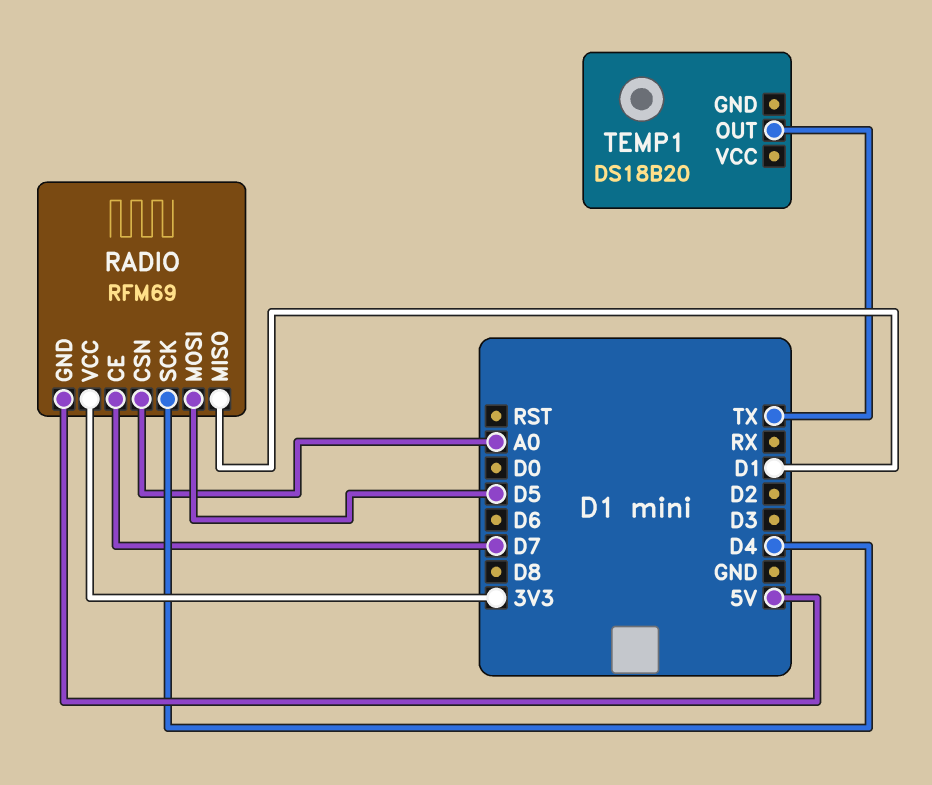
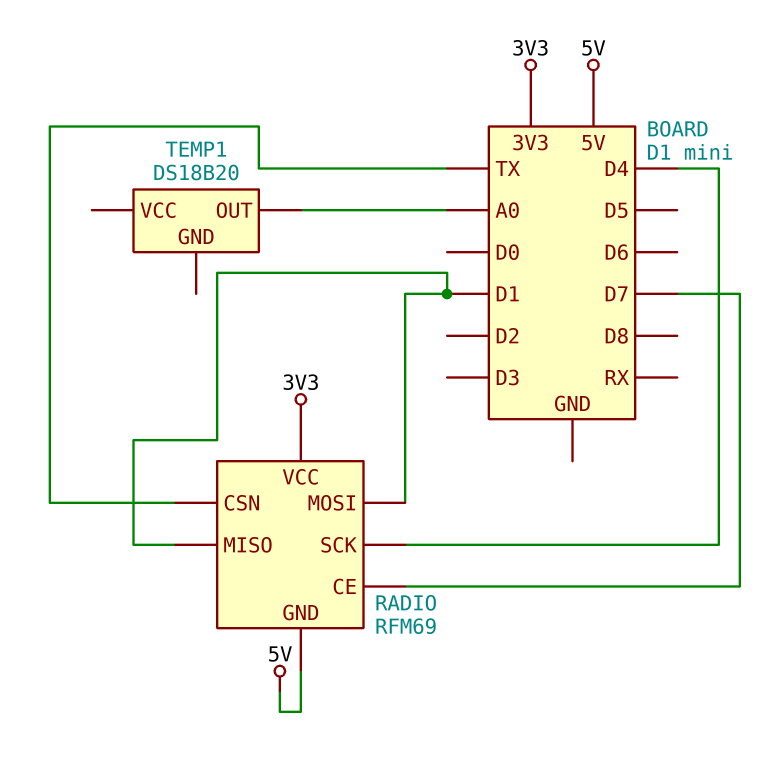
RADIO pin CSN: A0 -> TX
RADIO pin MOSI: D5 -> D1
TEMP1 pin OUT: TX -> A0

